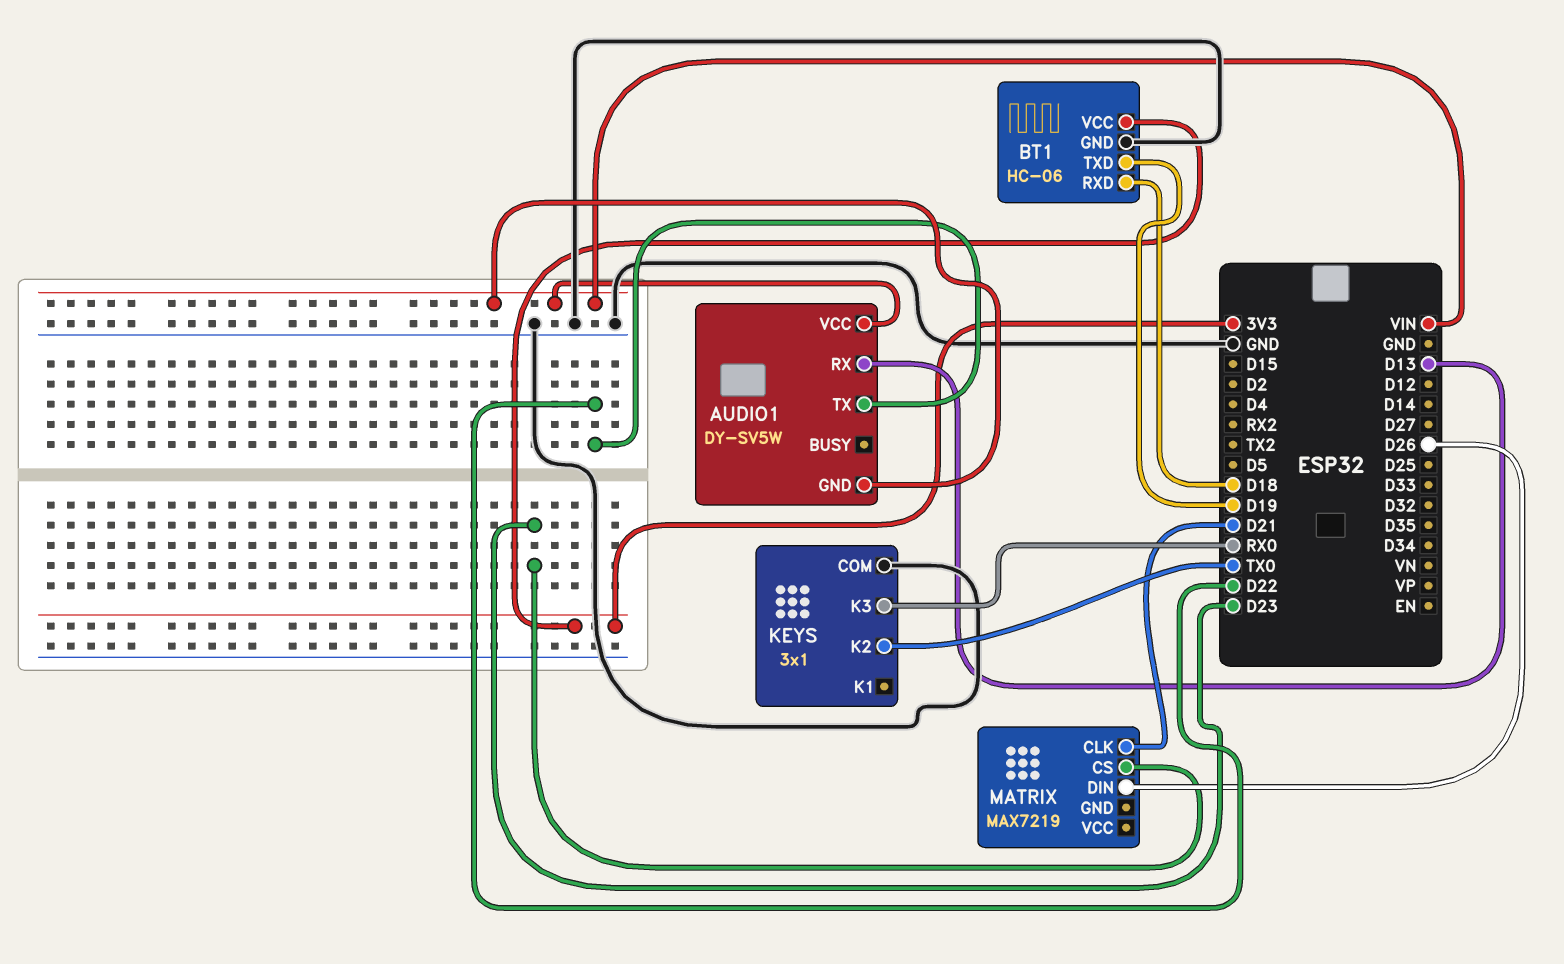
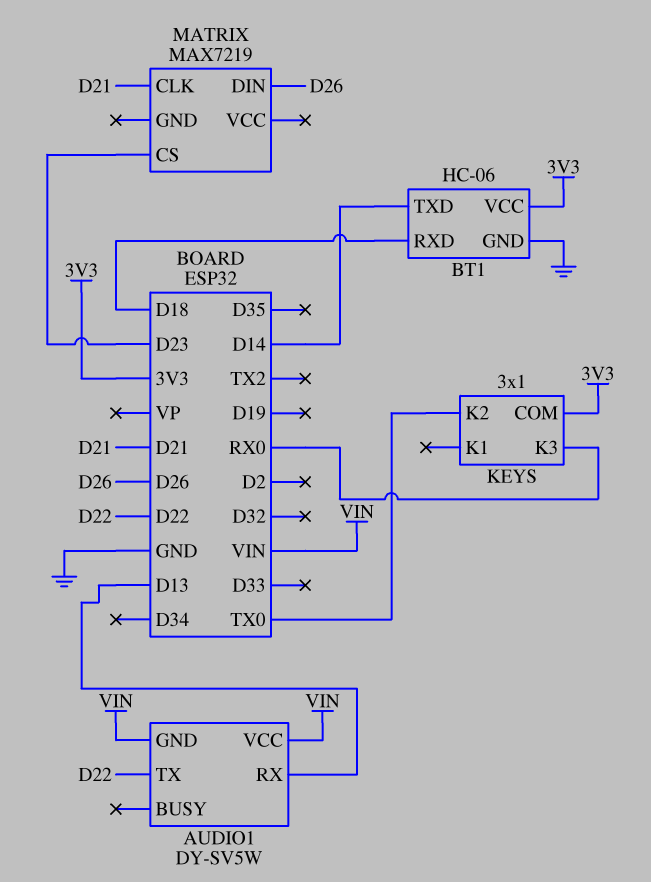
BT1 pin TXD: D19 -> D14
KEYS pin COM: GND -> 3V3

